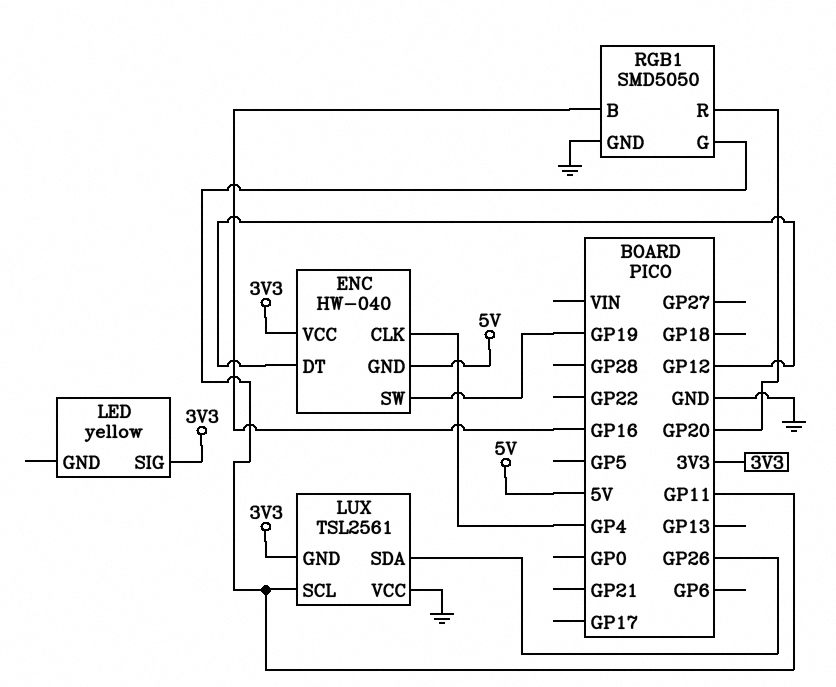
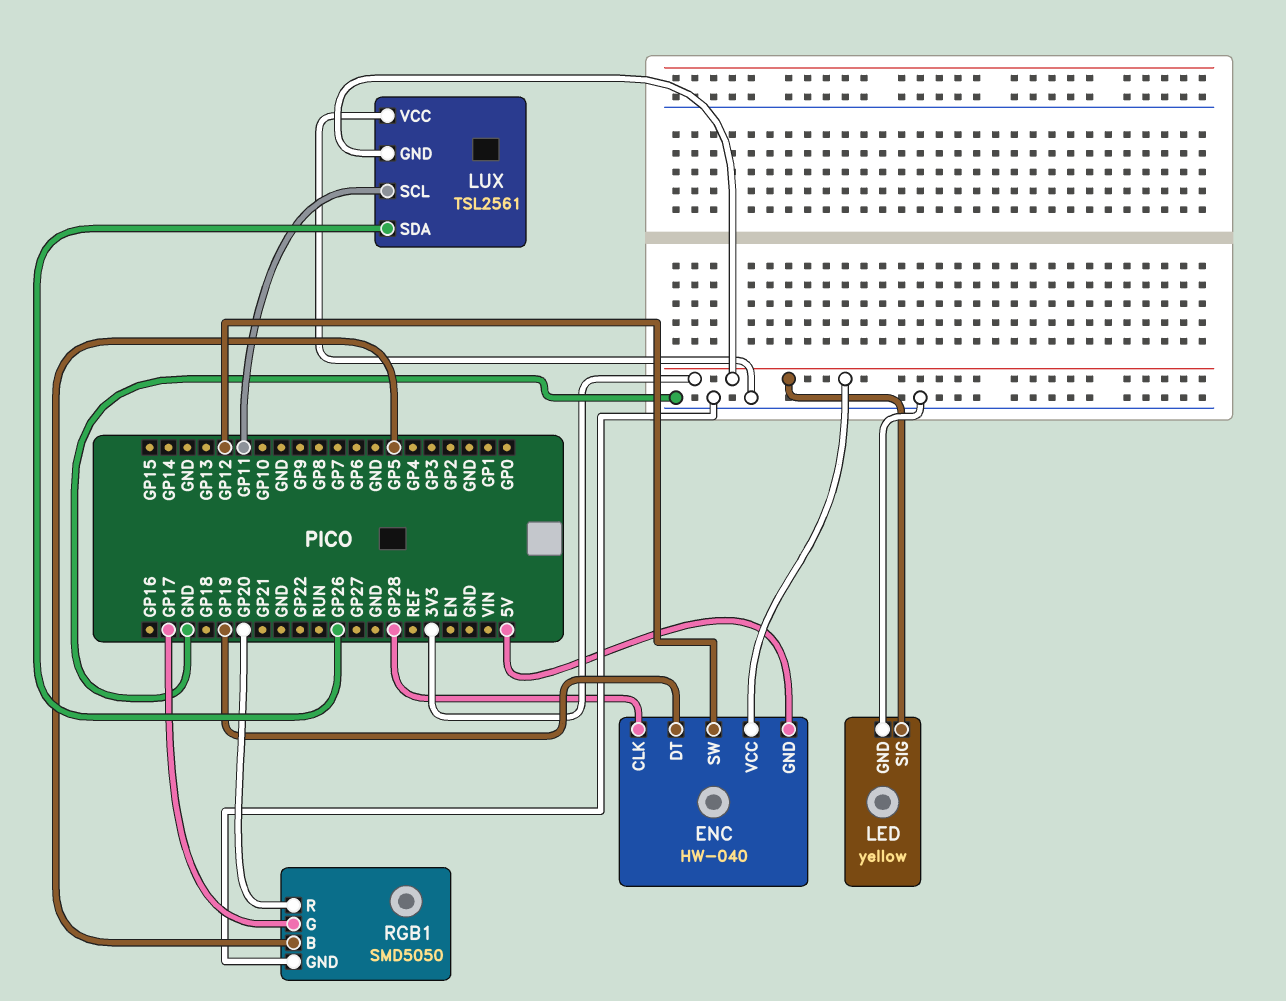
ENC pin CLK: GP4 -> GP28
ENC pin DT: GP12 -> GP19
ENC pin SW: GP19 -> GP12
LED pin GND: none -> GND
RGB1 pin B: GP16 -> GP5
RGB1 pin G: GP11 -> GP17

